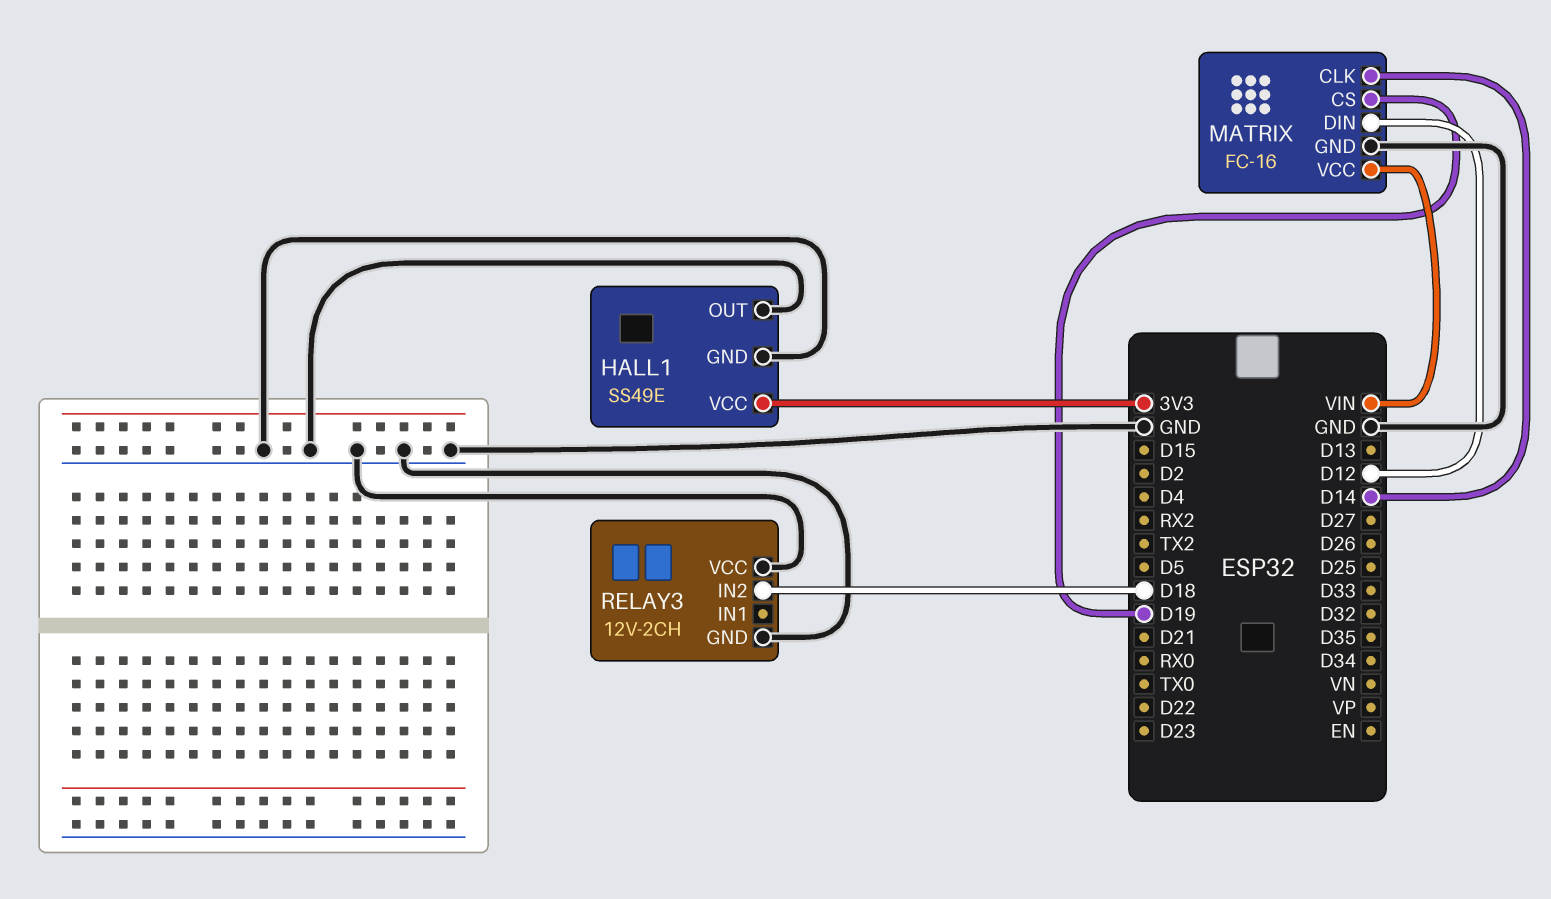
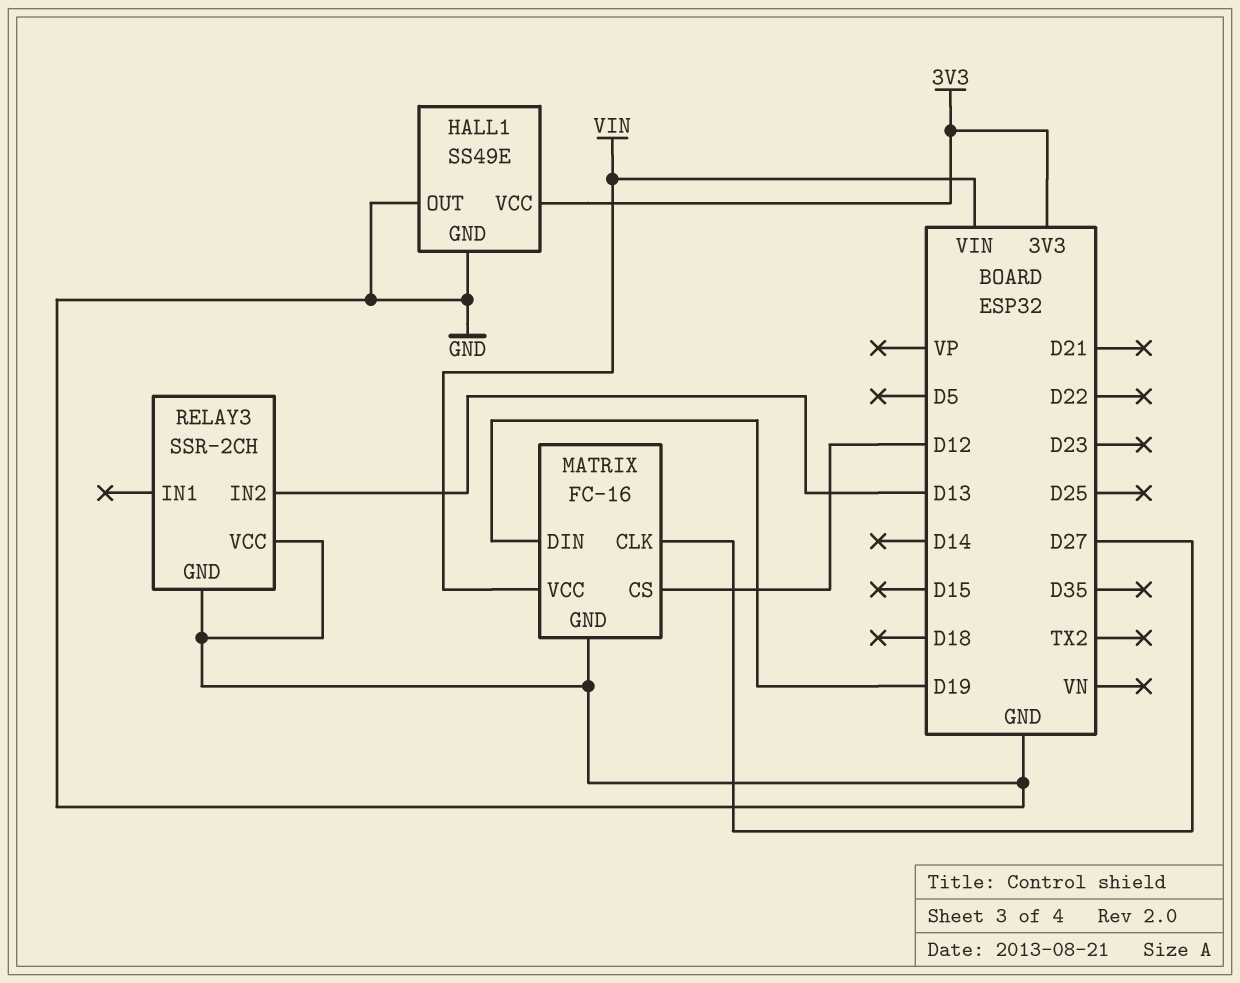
MATRIX pin CLK: D14 -> D27
MATRIX pin CS: D19 -> D12
MATRIX pin DIN: D12 -> D19
RELAY3: 12V-2CH -> SSR-2CH
RELAY3 pin IN2: D18 -> D13

